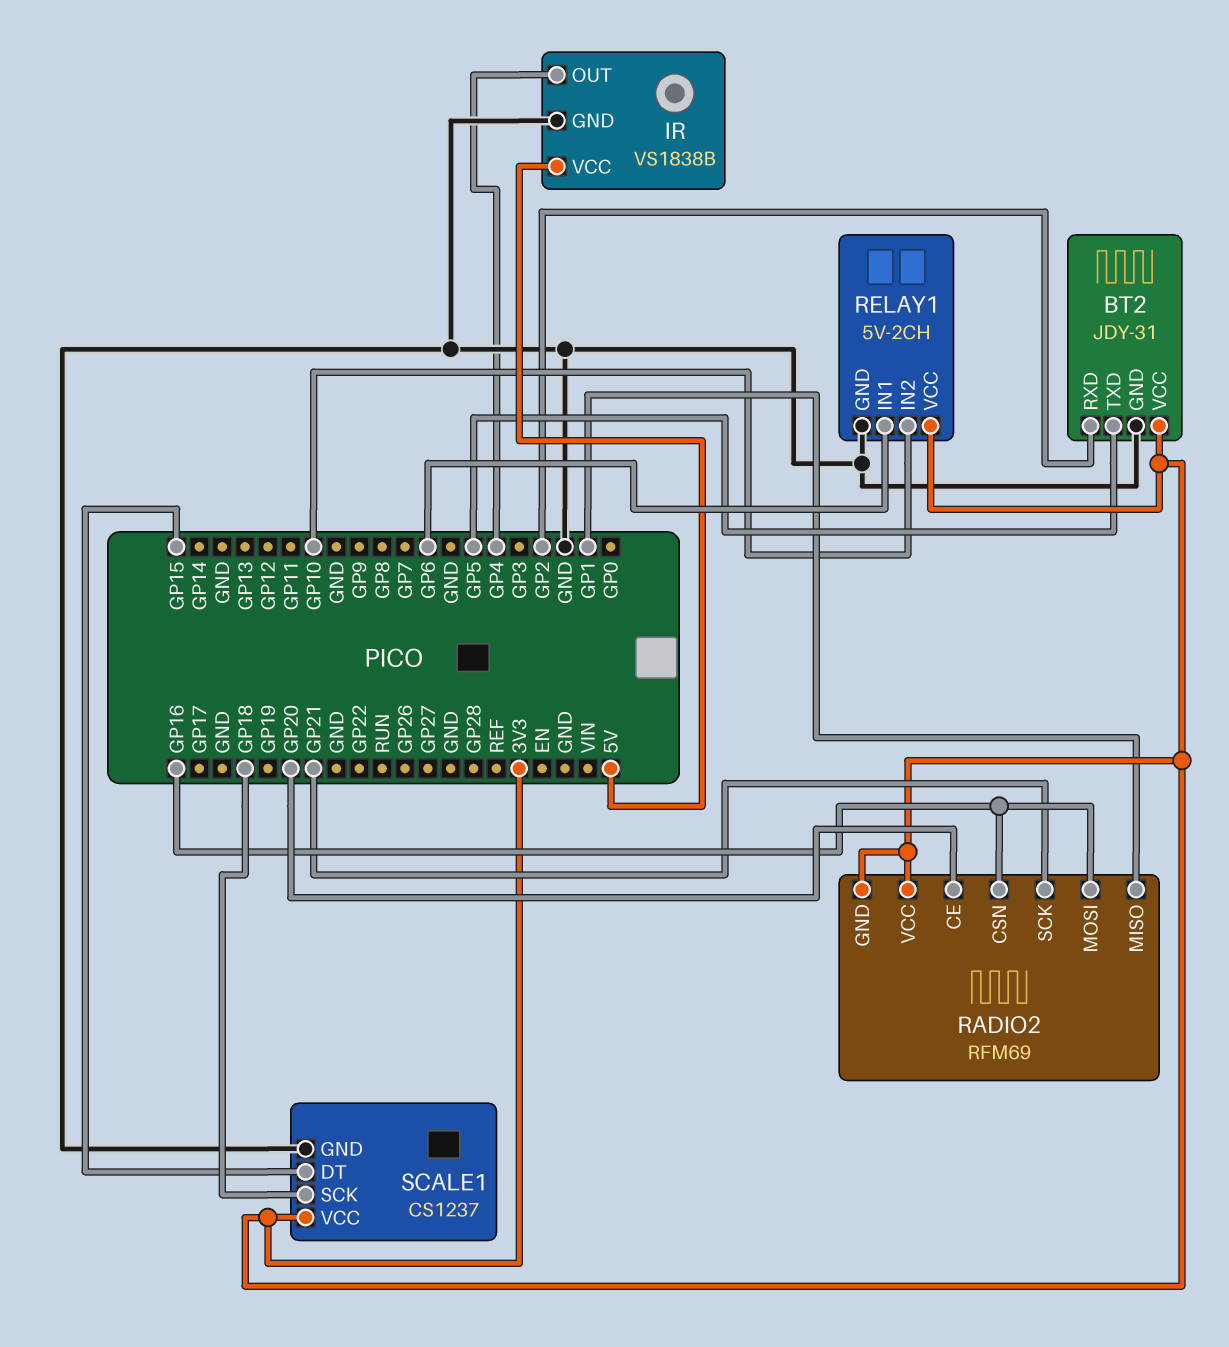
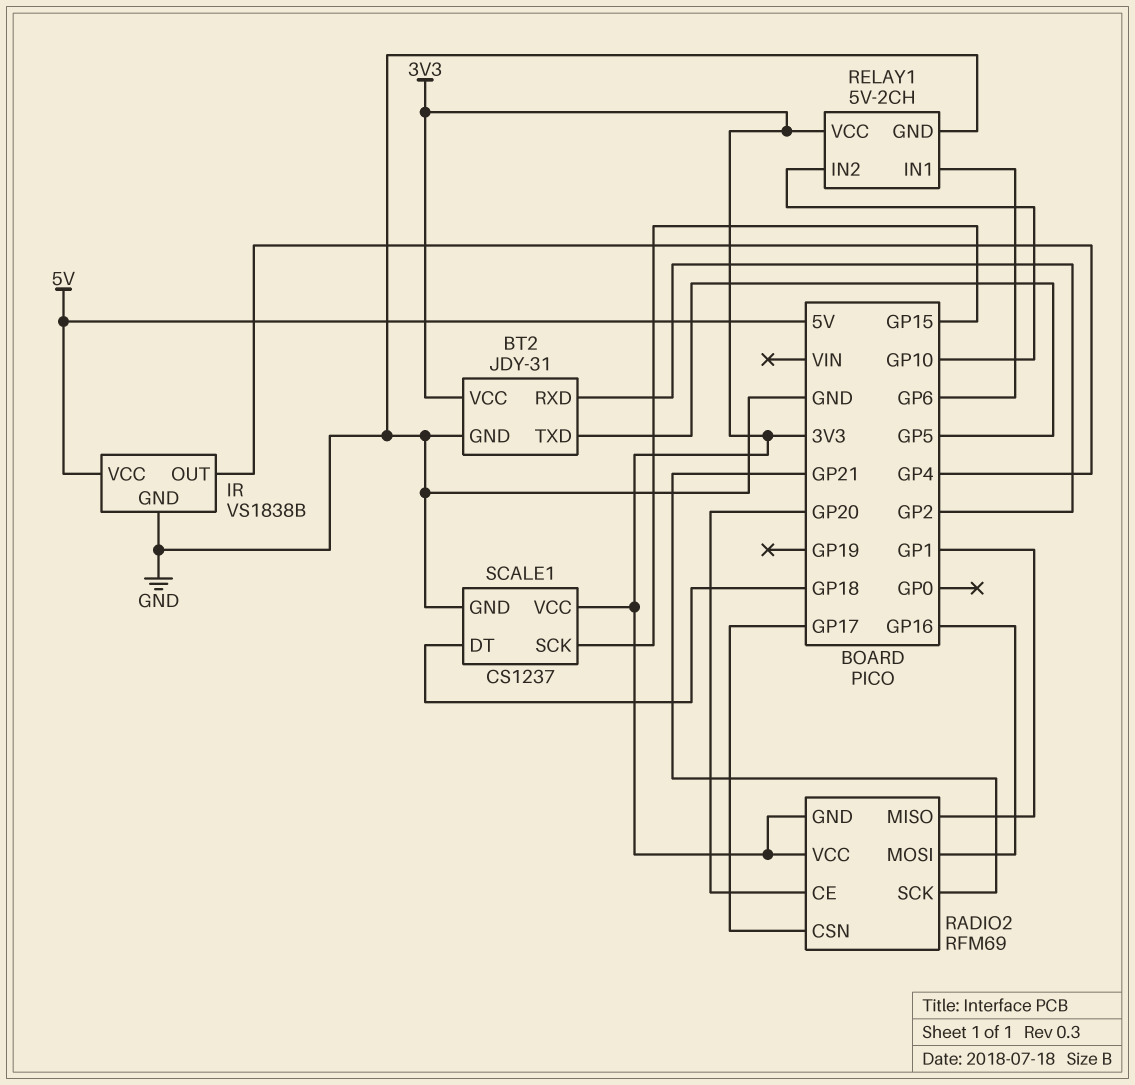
RADIO2 pin CSN: GP16 -> GP17
SCALE1 pin DT: GP15 -> GP18
SCALE1 pin SCK: GP18 -> GP15

